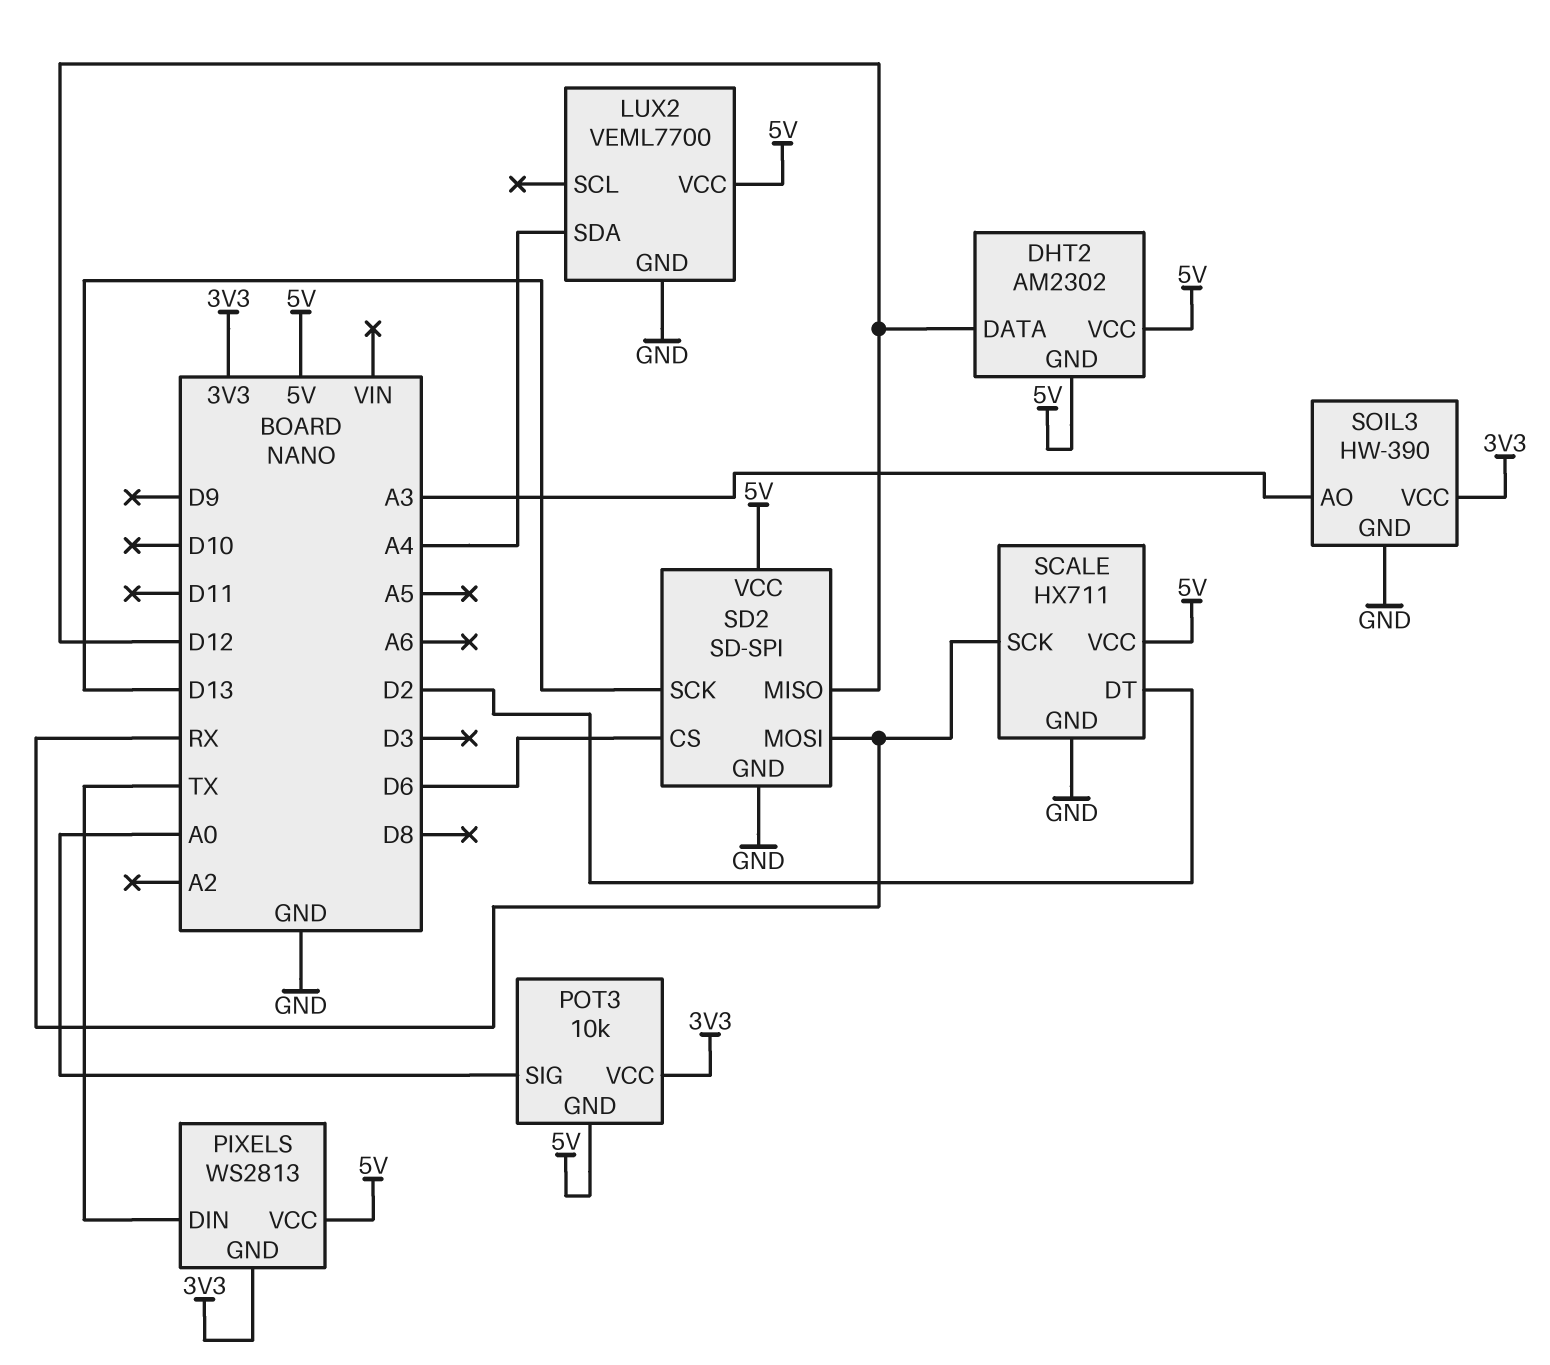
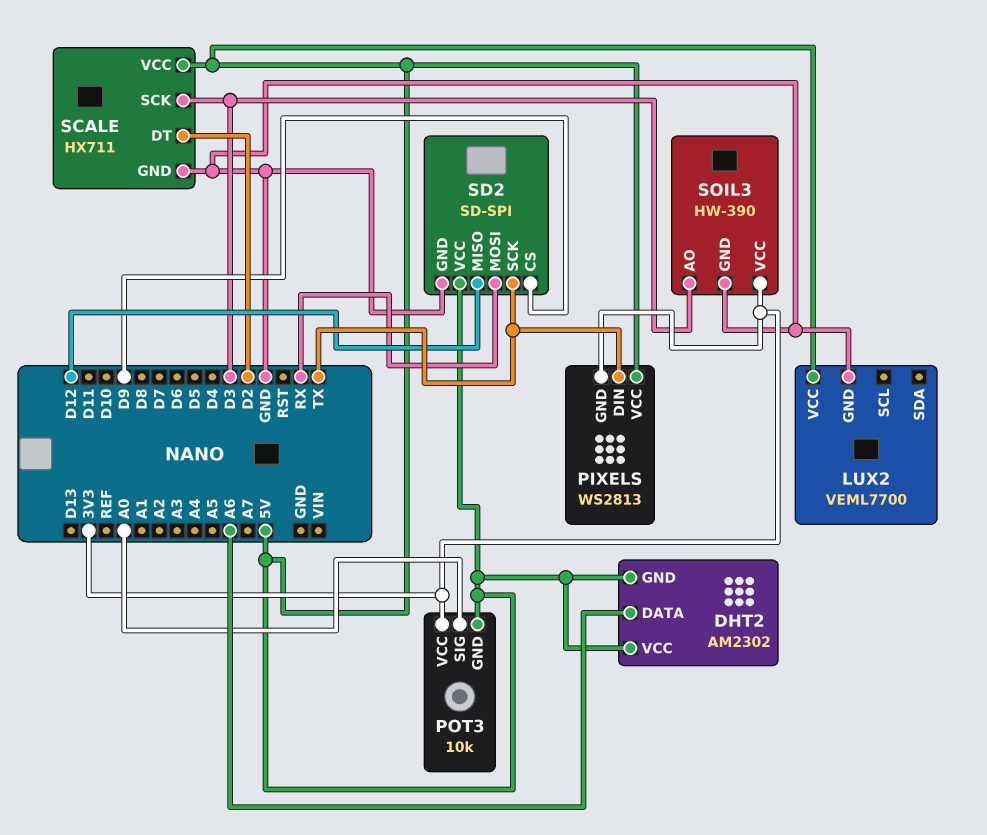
DHT2 pin DATA: D12 -> A6
LUX2 pin SDA: A4 -> none
SCALE pin SCK: RX -> D3
SD2 pin CS: D6 -> D9
SD2 pin SCK: D13 -> TX
SOIL3 pin AO: A3 -> D3

